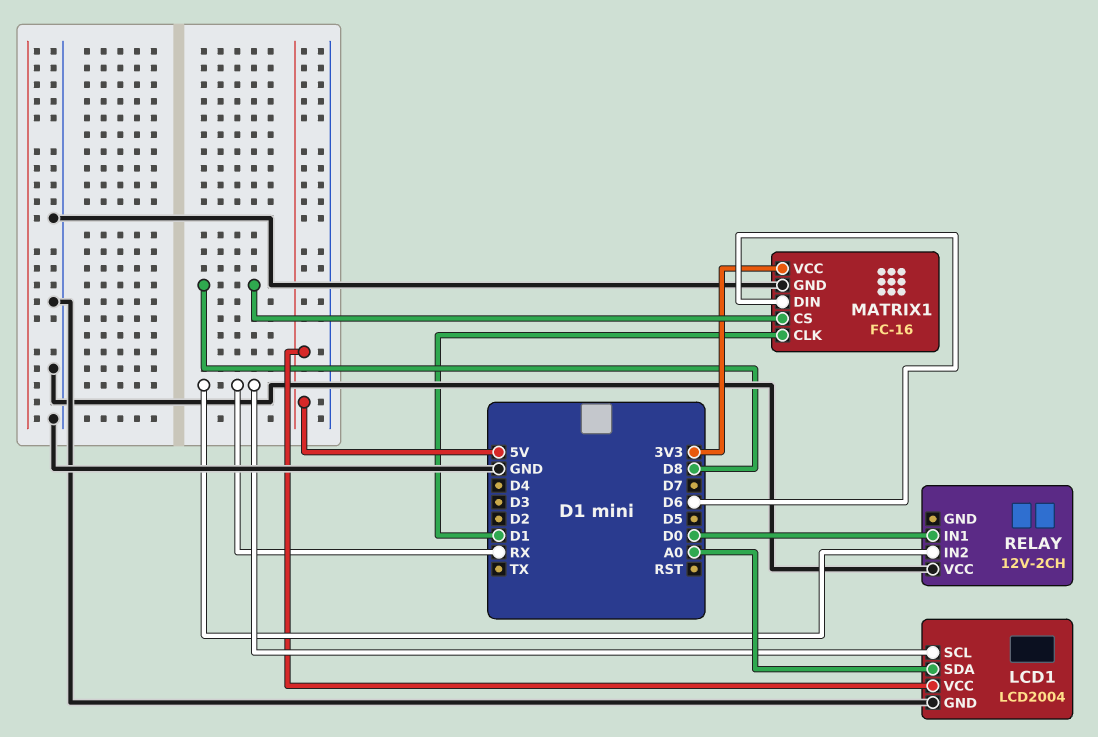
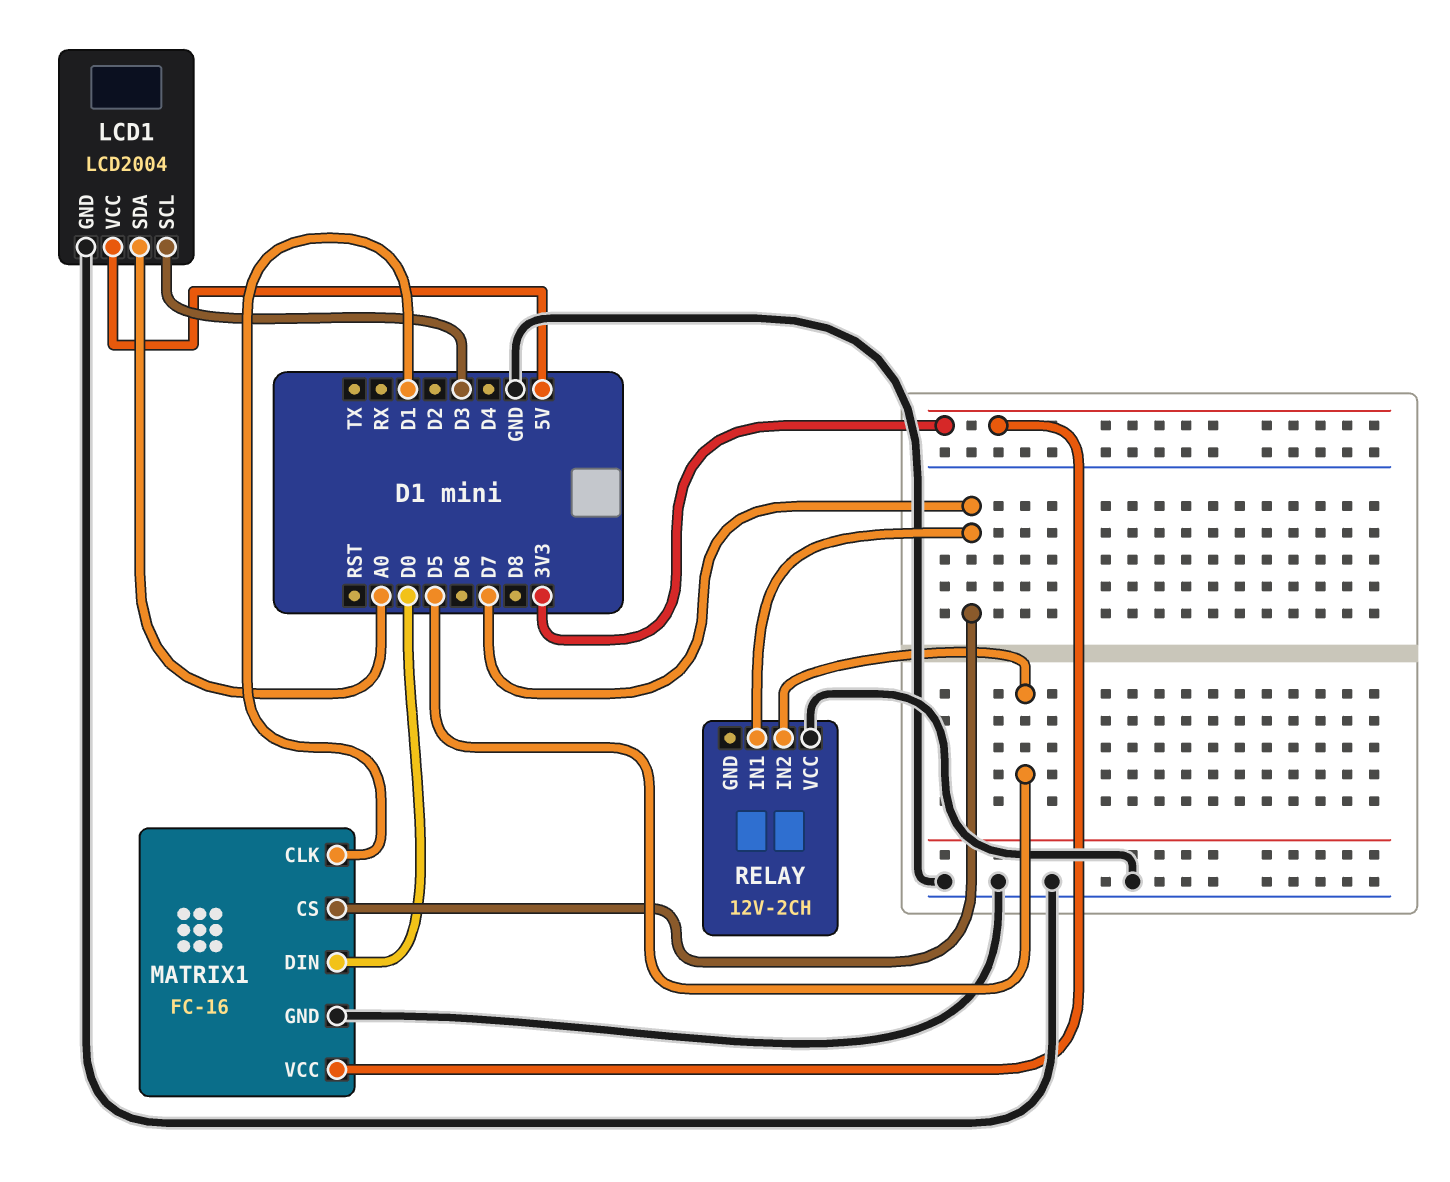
LCD1 pin SCL: RX -> D3
MATRIX1 pin CS: D8 -> D7
MATRIX1 pin DIN: D6 -> D0
RELAY pin IN1: D0 -> D7
RELAY pin IN2: RX -> D5

